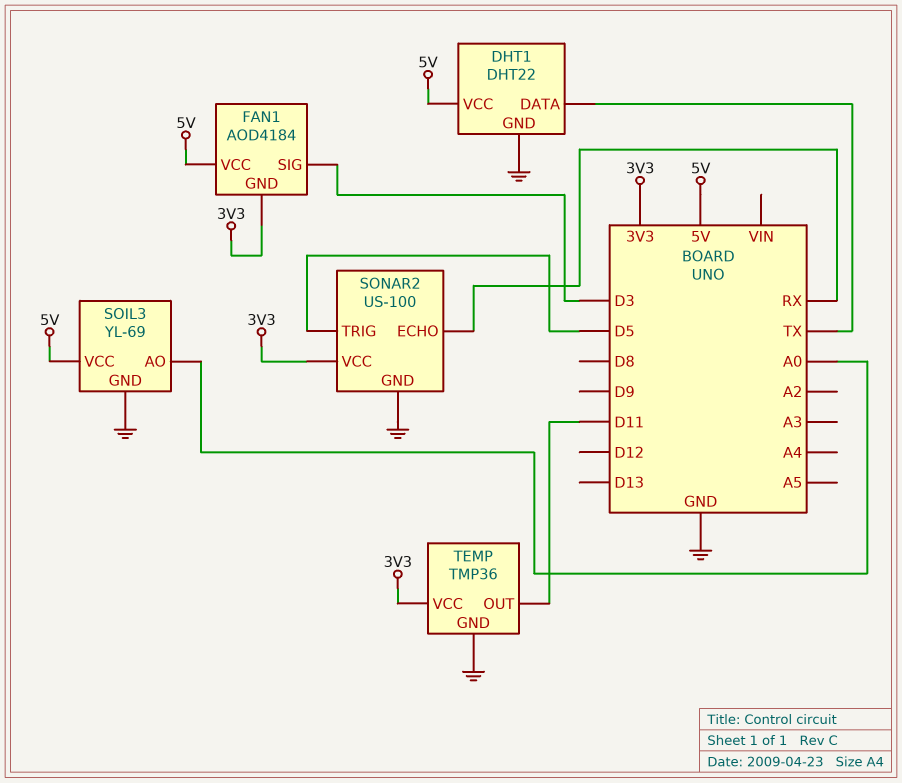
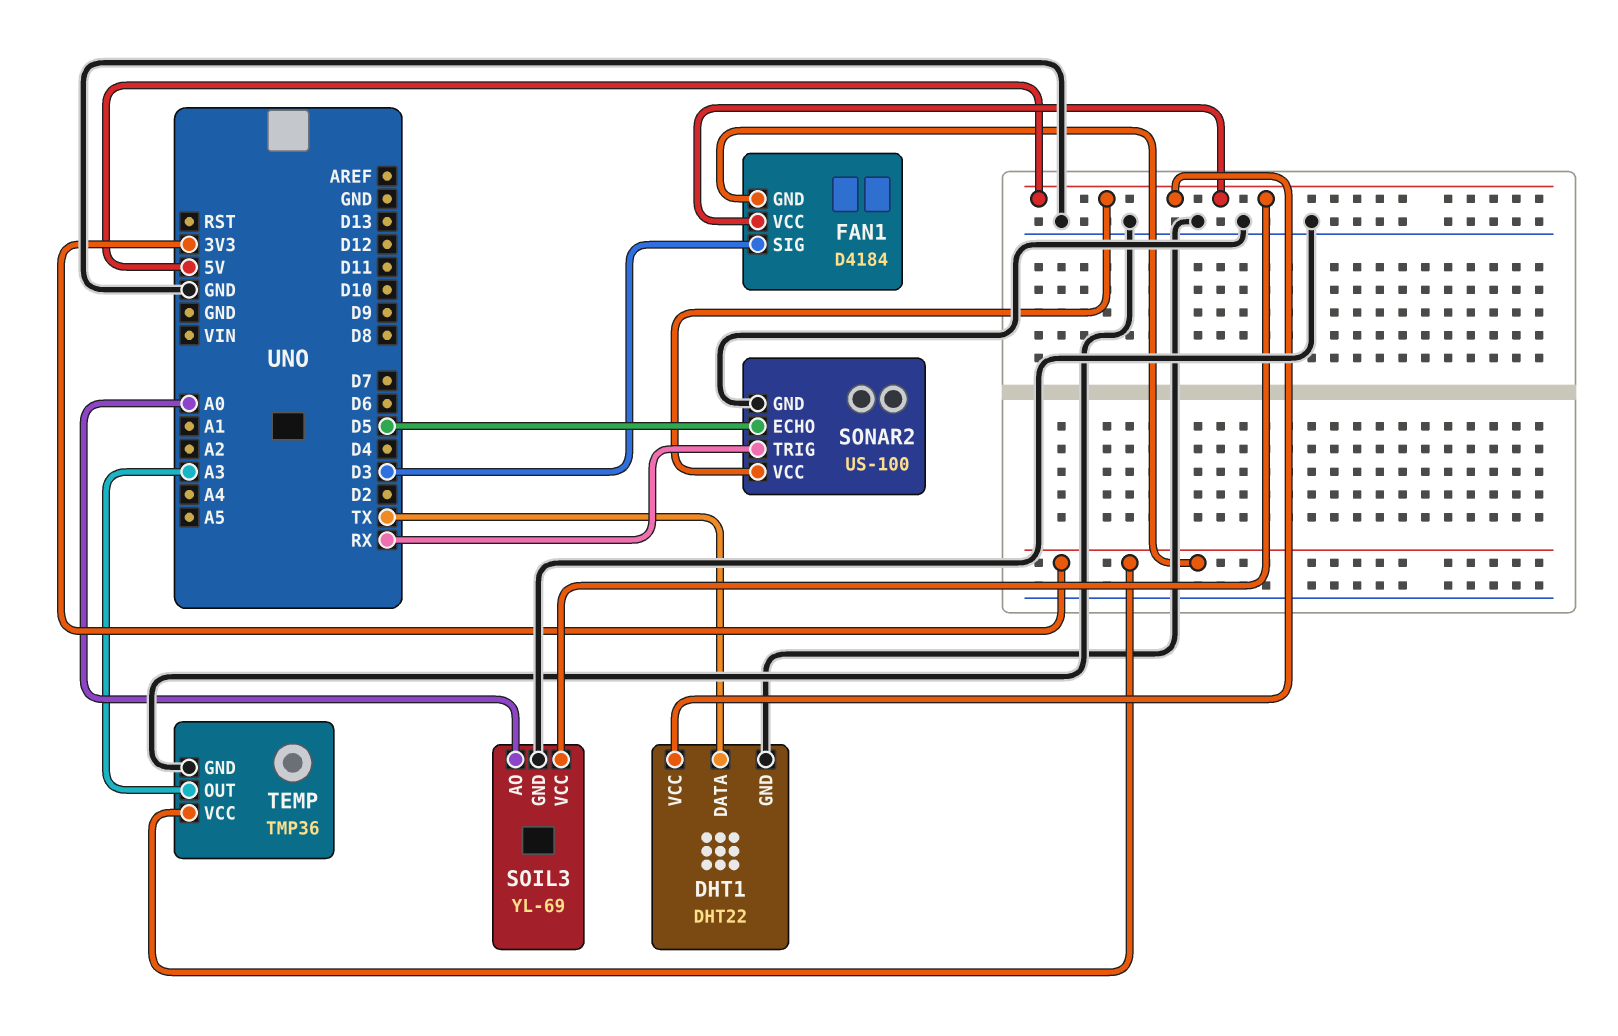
FAN1: AOD4184 -> D4184
SONAR2 pin ECHO: RX -> D5
SONAR2 pin TRIG: D5 -> RX
SONAR2 pin VCC: 3V3 -> 5V
TEMP pin OUT: D11 -> A3

